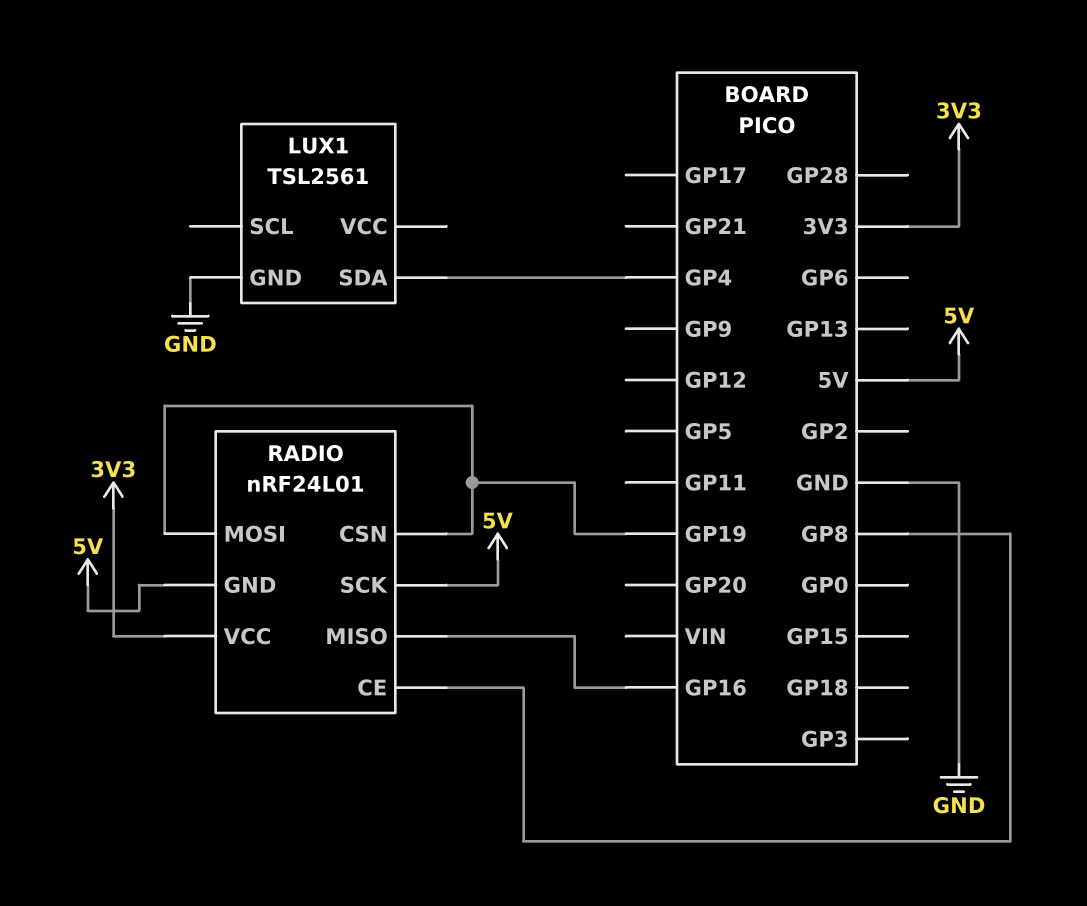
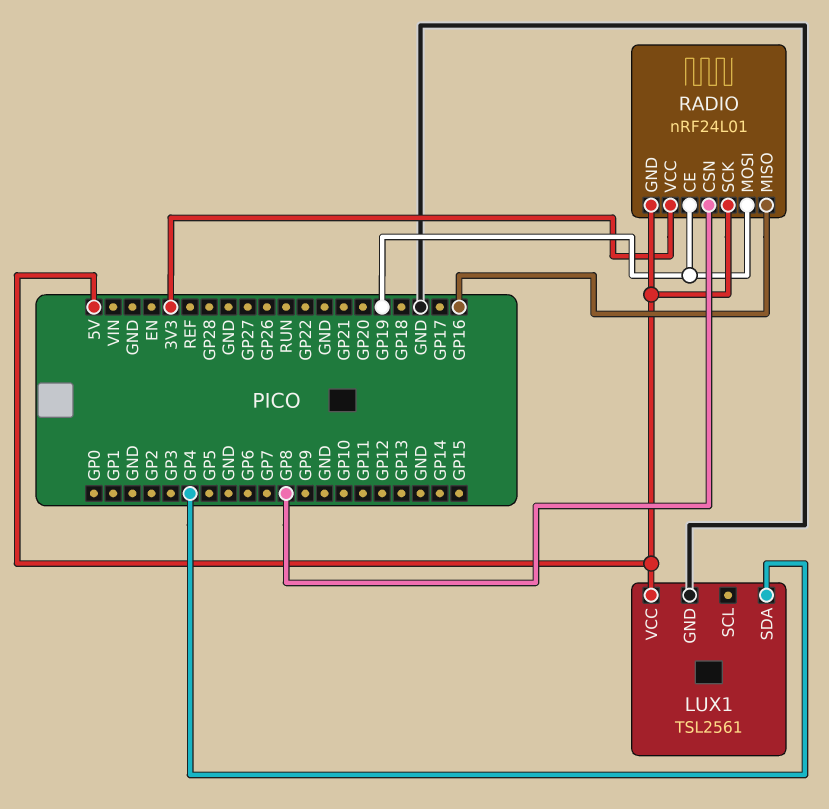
LUX1 pin VCC: none -> 5V
RADIO pin CE: GP8 -> GP19
RADIO pin CSN: GP19 -> GP8

